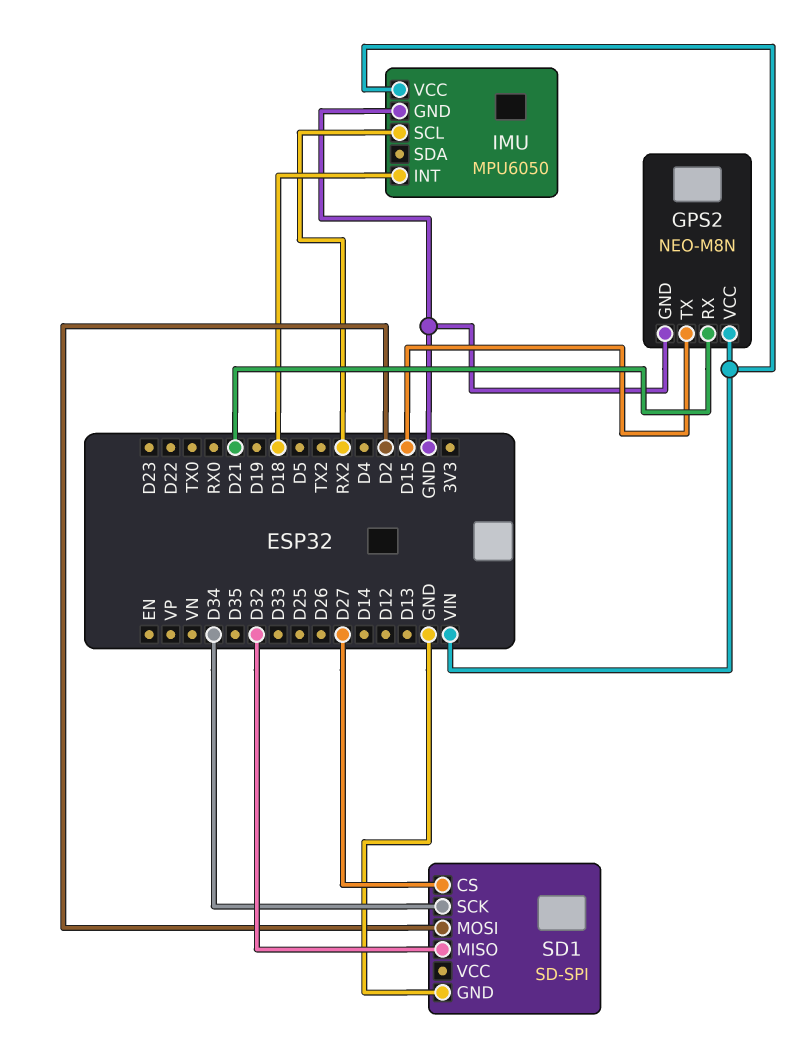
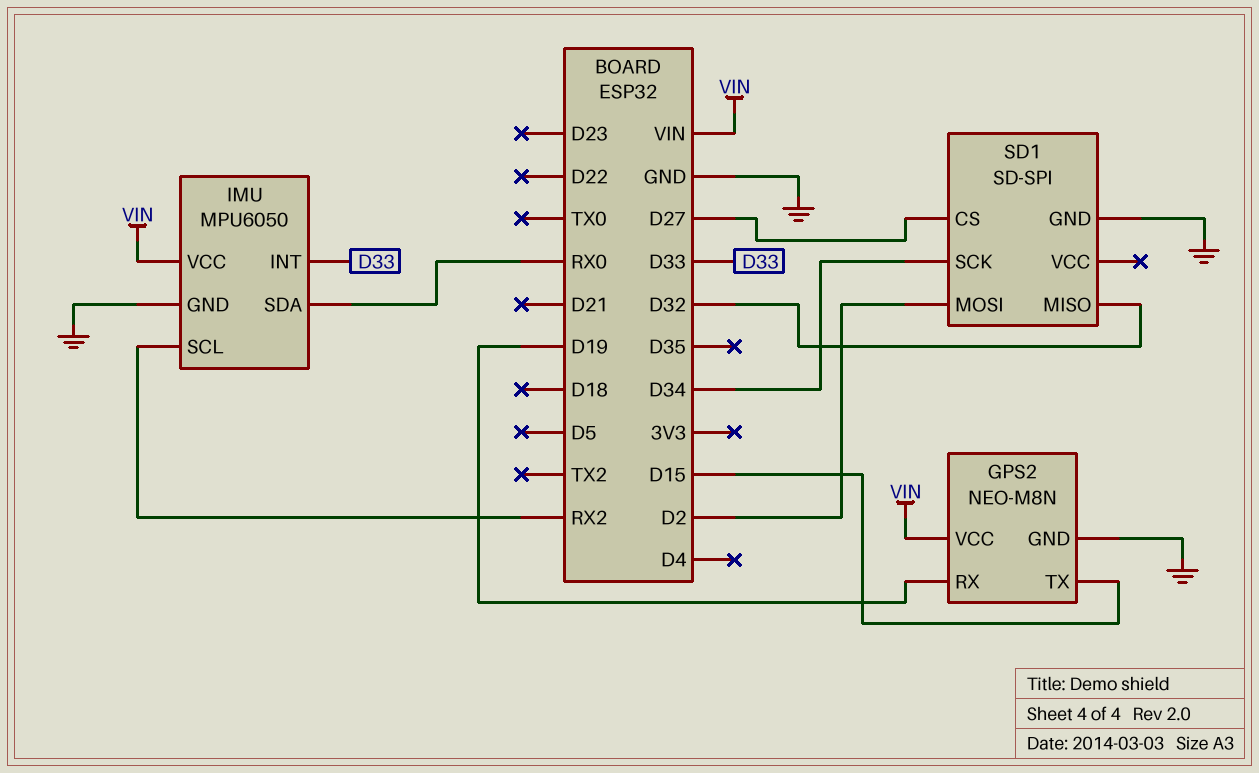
GPS2 pin RX: D21 -> D19
IMU pin INT: D18 -> D33
IMU pin SDA: none -> RX0

